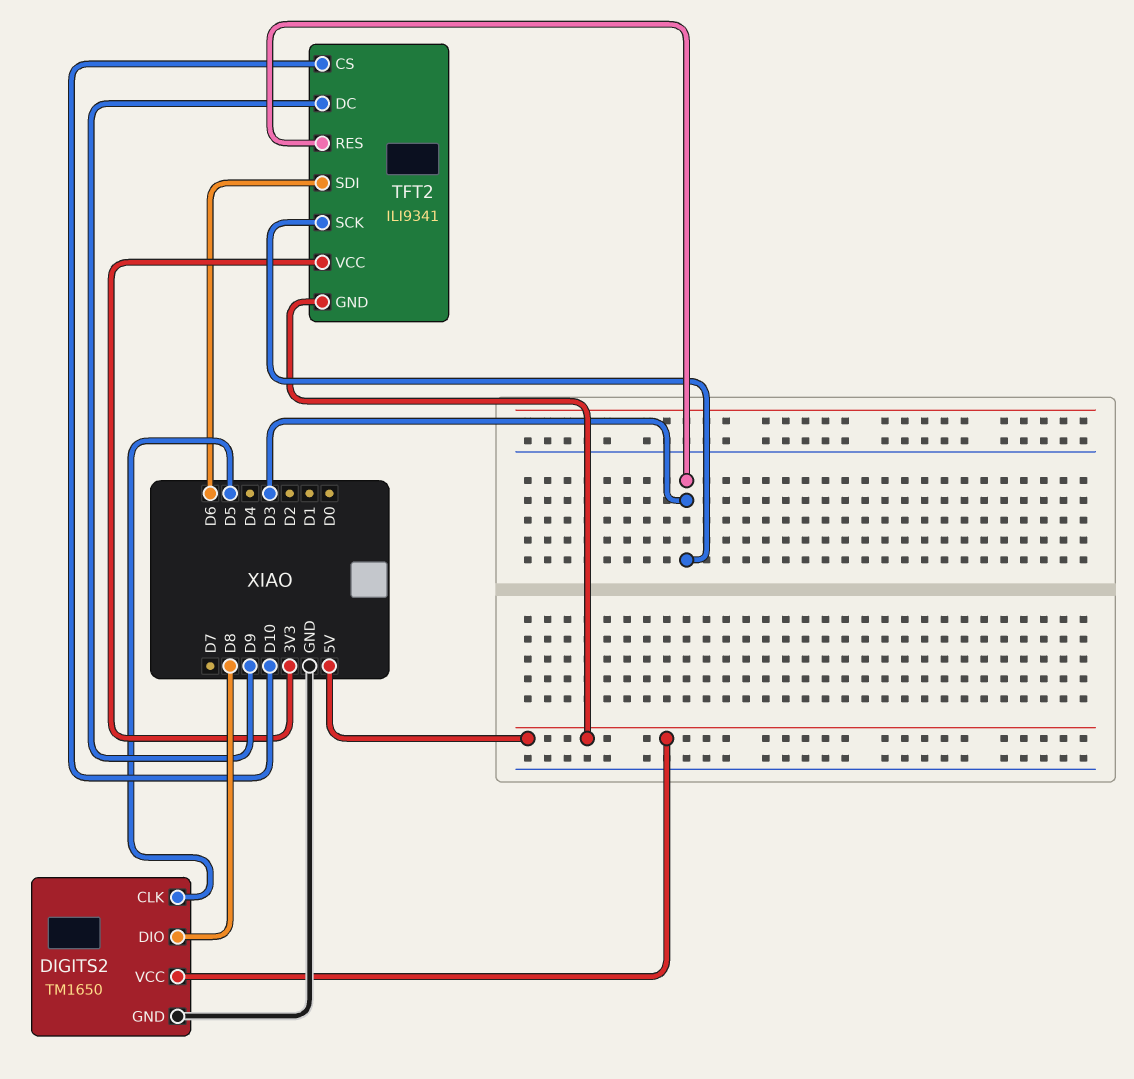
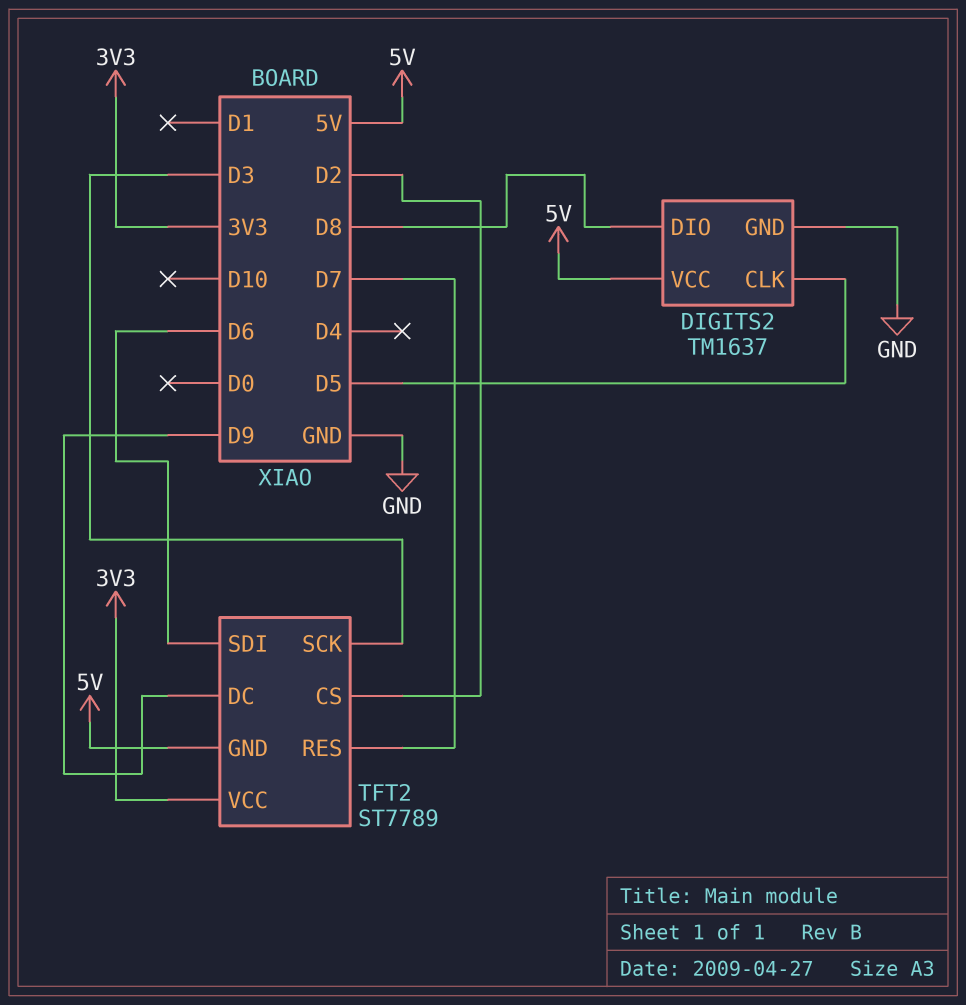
DIGITS2: TM1650 -> TM1637
TFT2: ILI9341 -> ST7789
TFT2 pin CS: D10 -> D2
TFT2 pin RES: D3 -> D7

